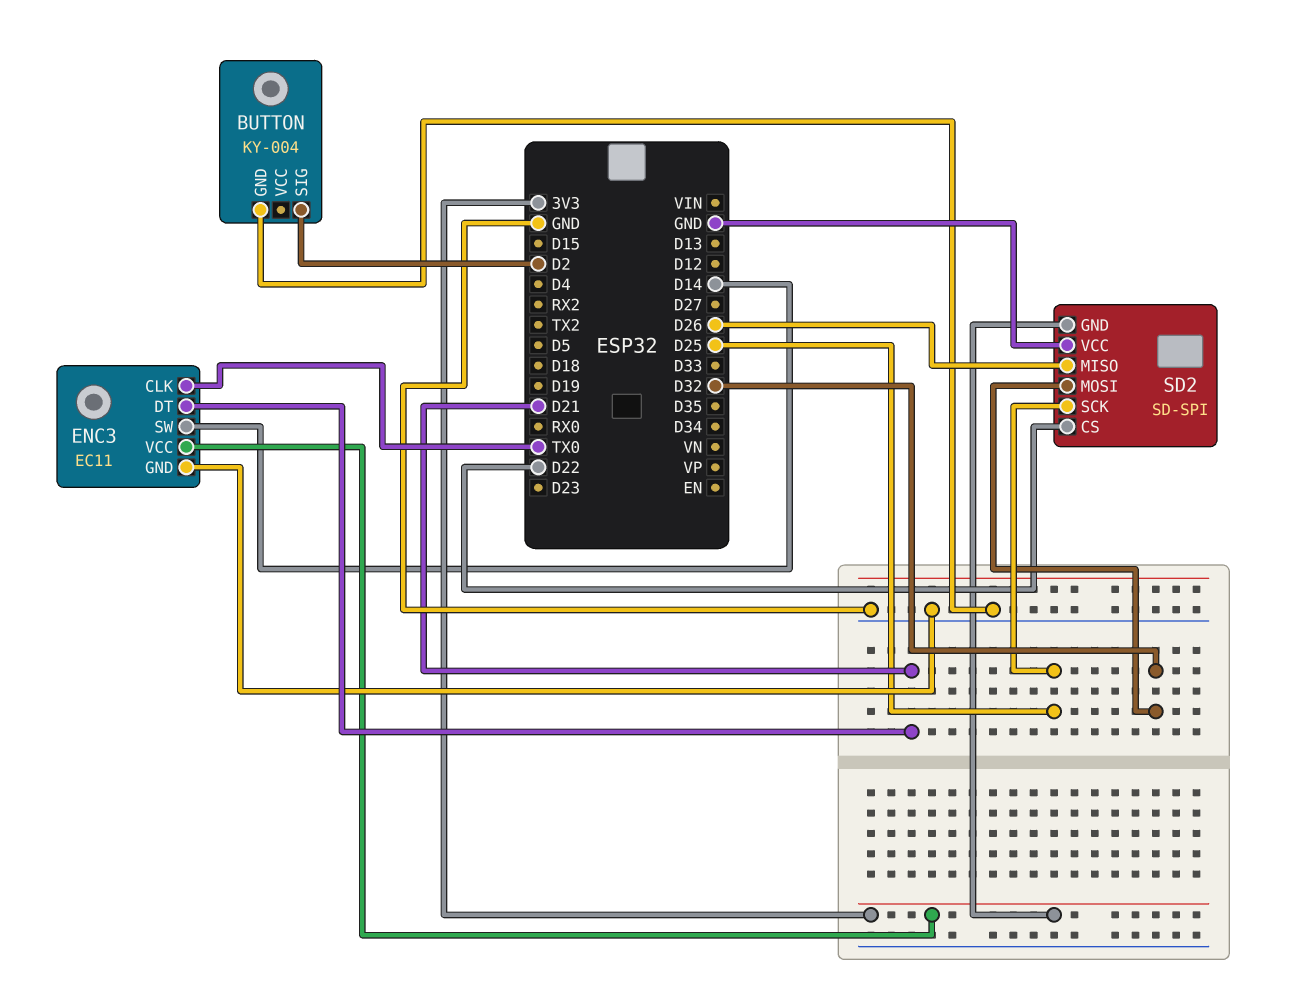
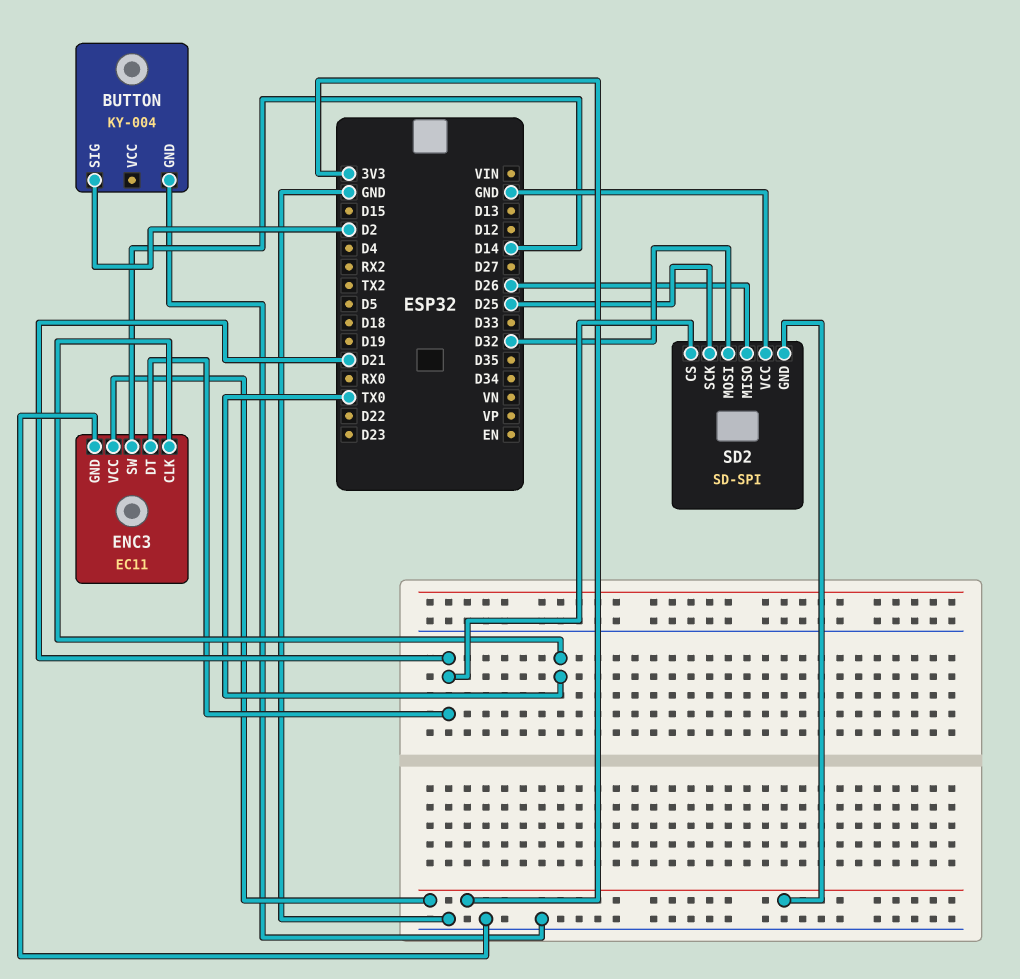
SD2 pin CS: D22 -> D21

